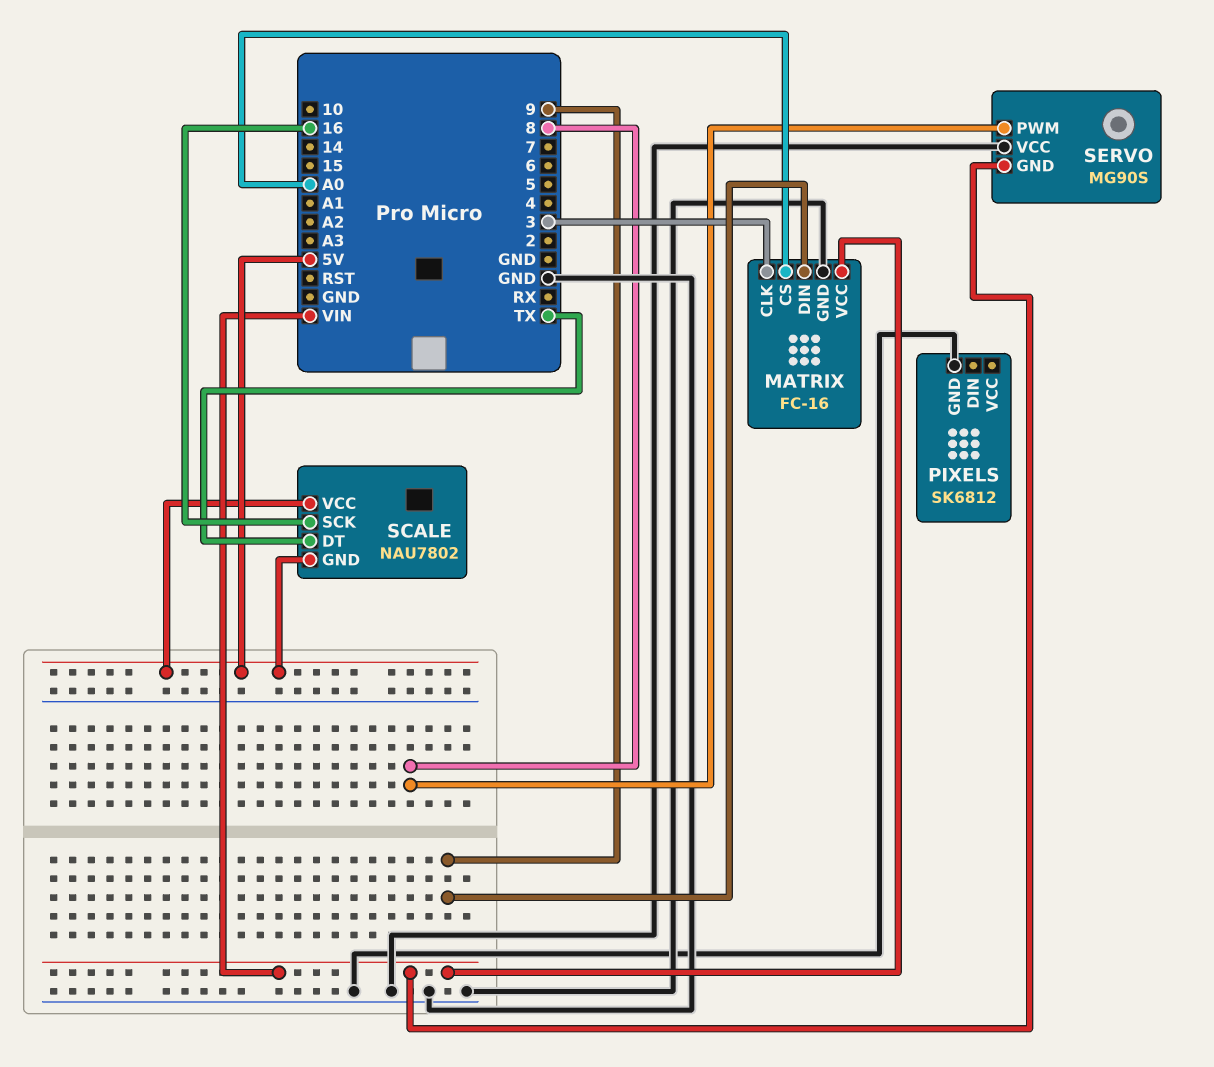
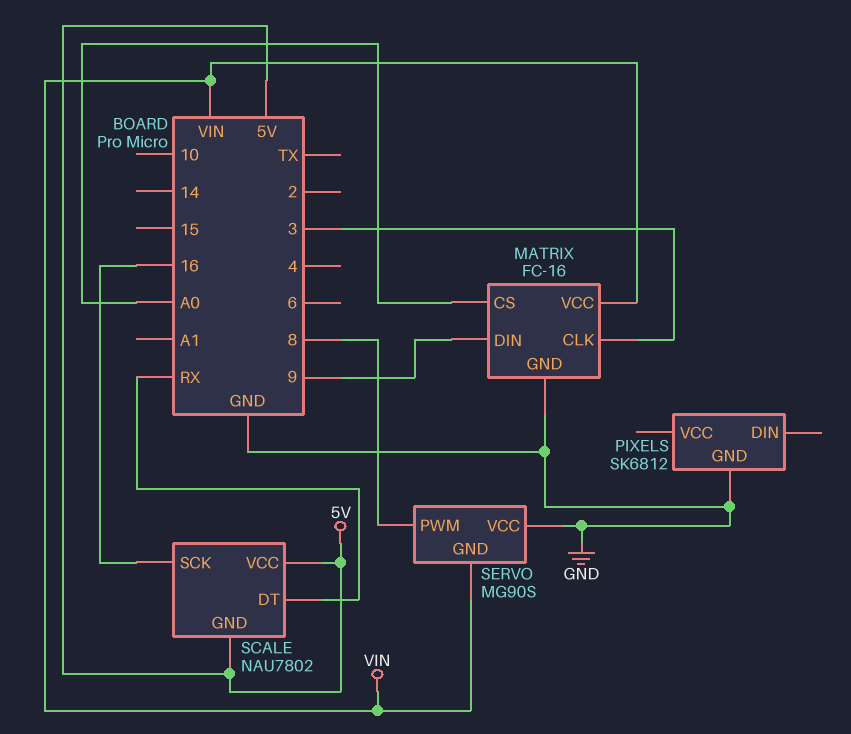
SCALE pin DT: TX -> RX

